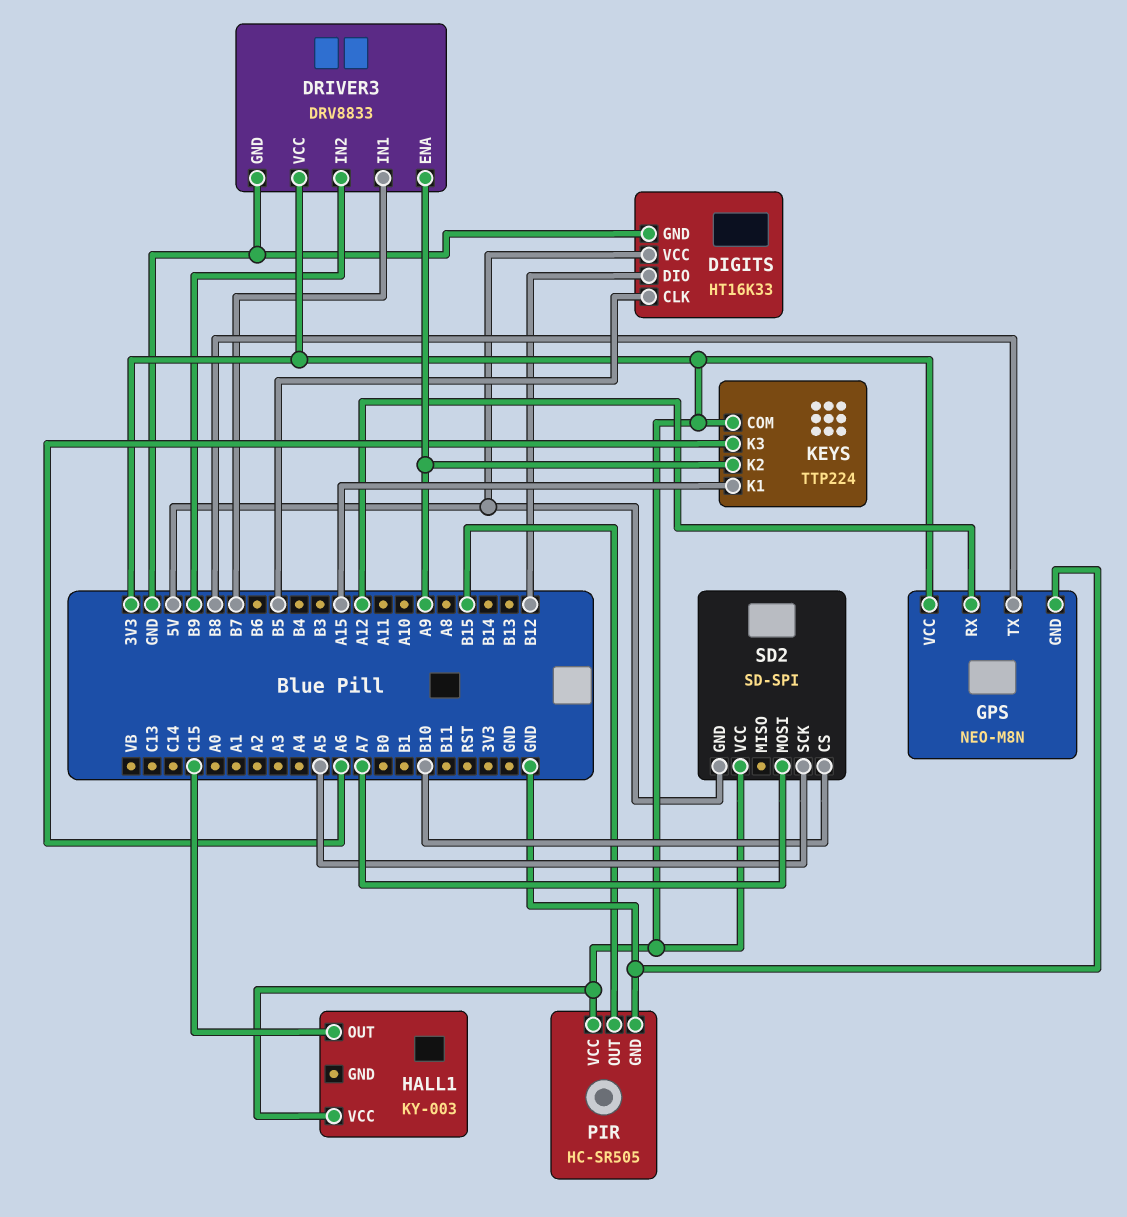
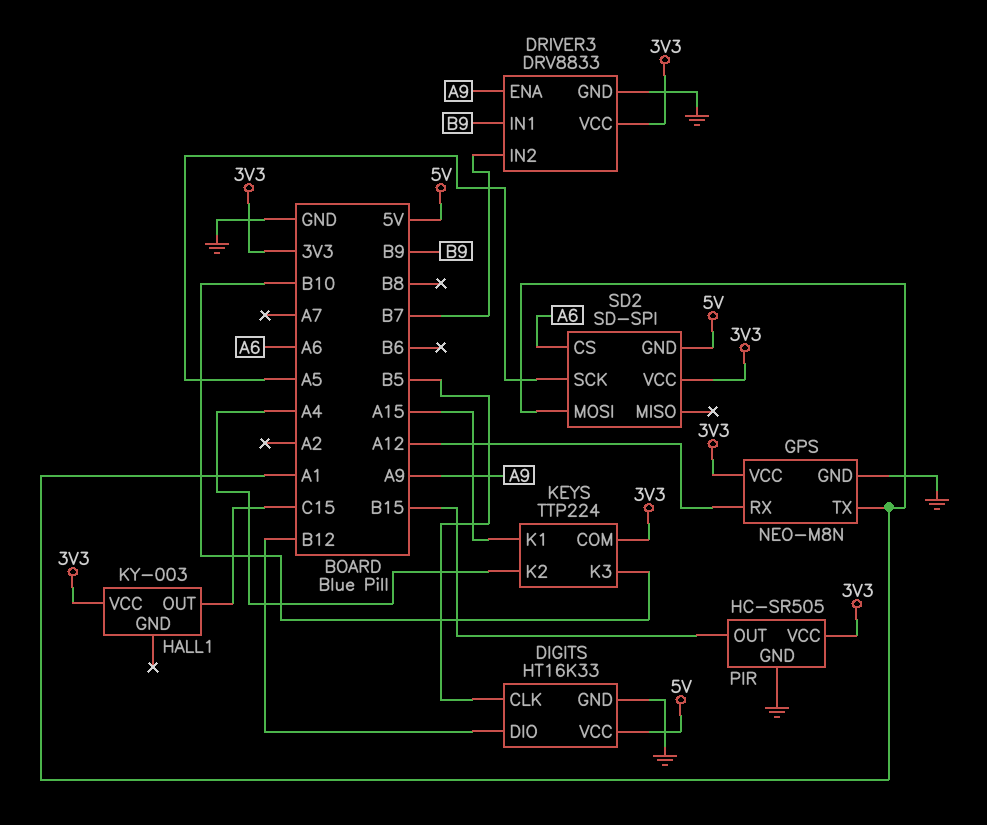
DRIVER3 pin IN1: B7 -> B9
DRIVER3 pin IN2: B9 -> B7
GPS pin TX: B8 -> A1
KEYS pin K2: A9 -> A4
KEYS pin K3: A6 -> B10
SD2 pin CS: B10 -> A6
SD2 pin MOSI: A7 -> A1

